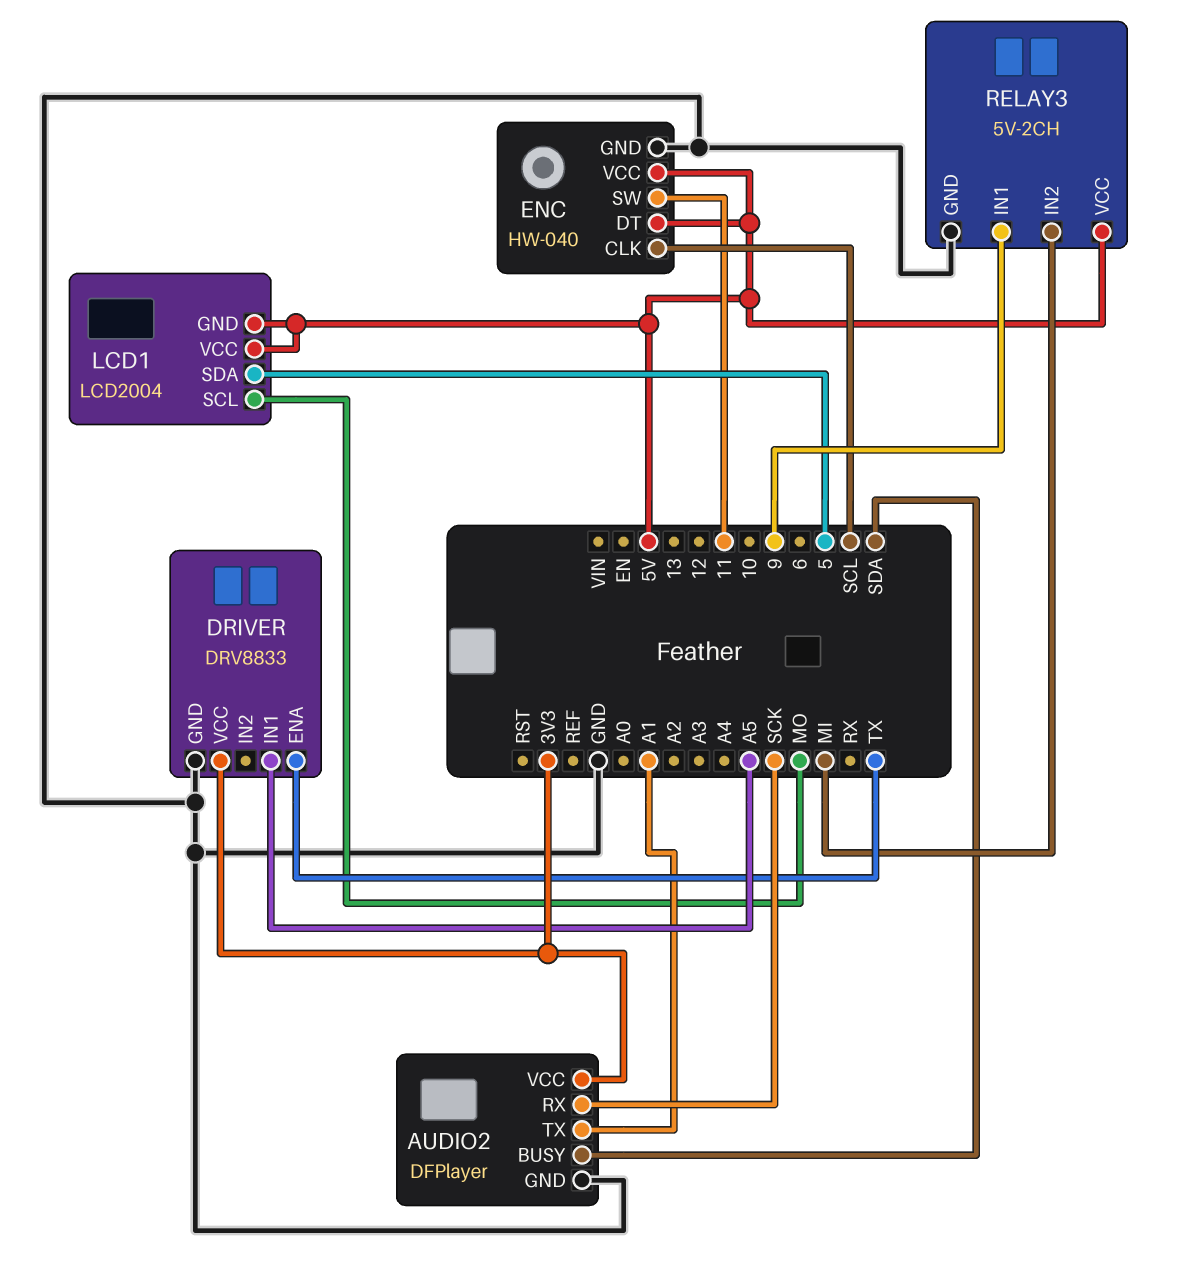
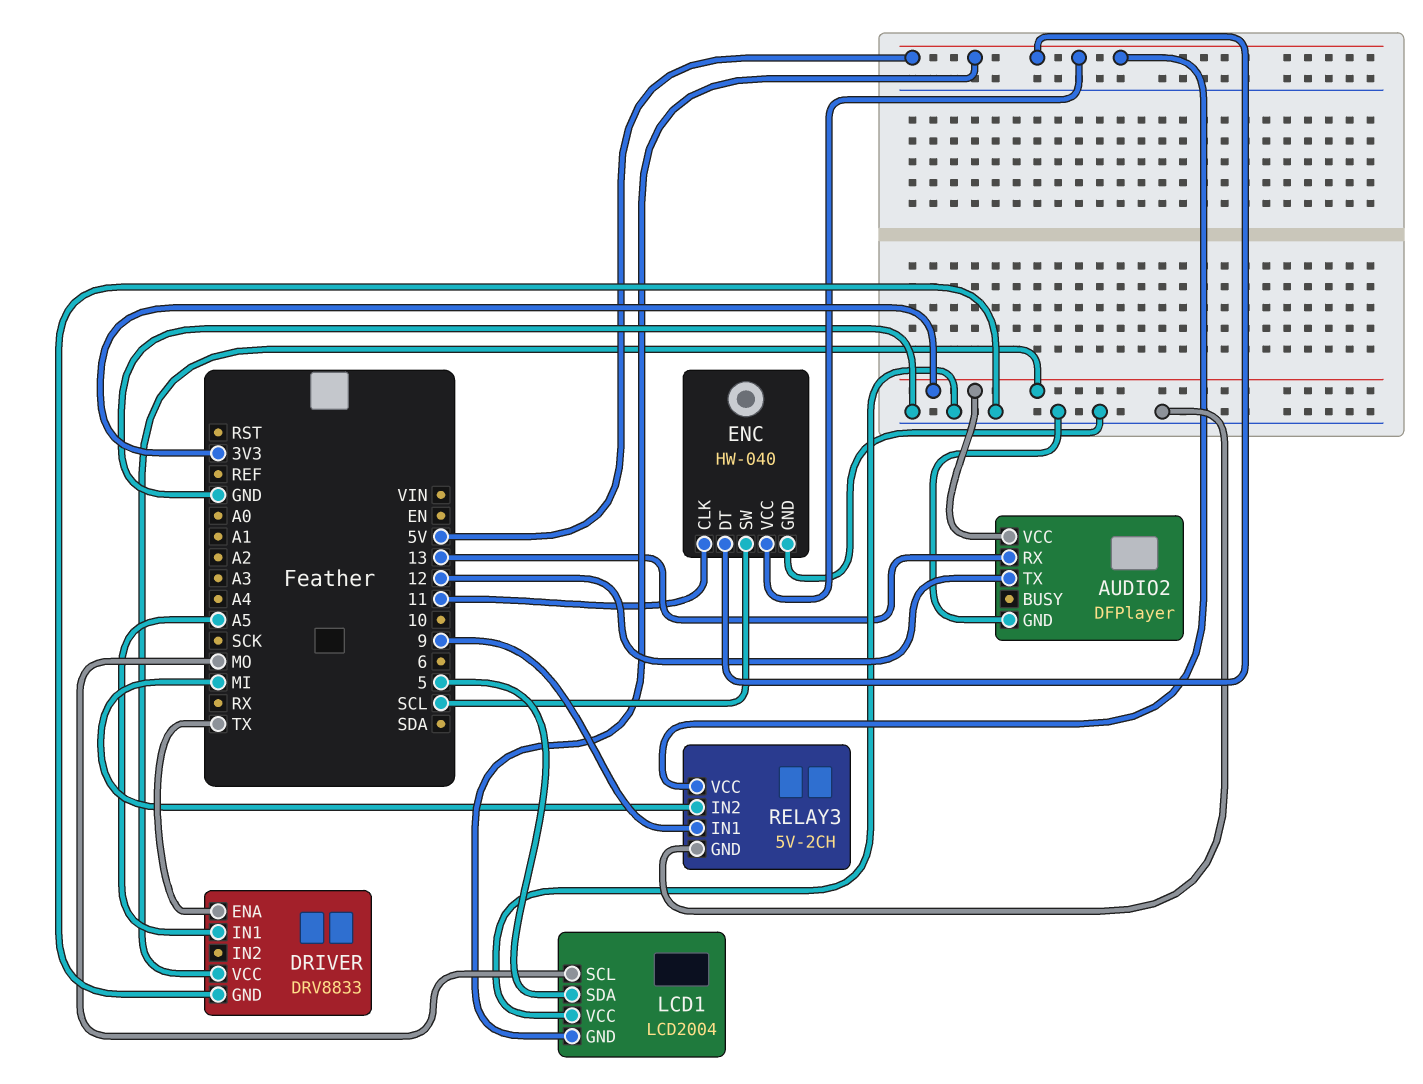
AUDIO2 pin BUSY: SDA -> none
AUDIO2 pin RX: SCK -> 13
AUDIO2 pin TX: A1 -> 12
ENC pin CLK: SCL -> 11
ENC pin SW: 11 -> SCL
LCD1 pin VCC: 5V -> GND

